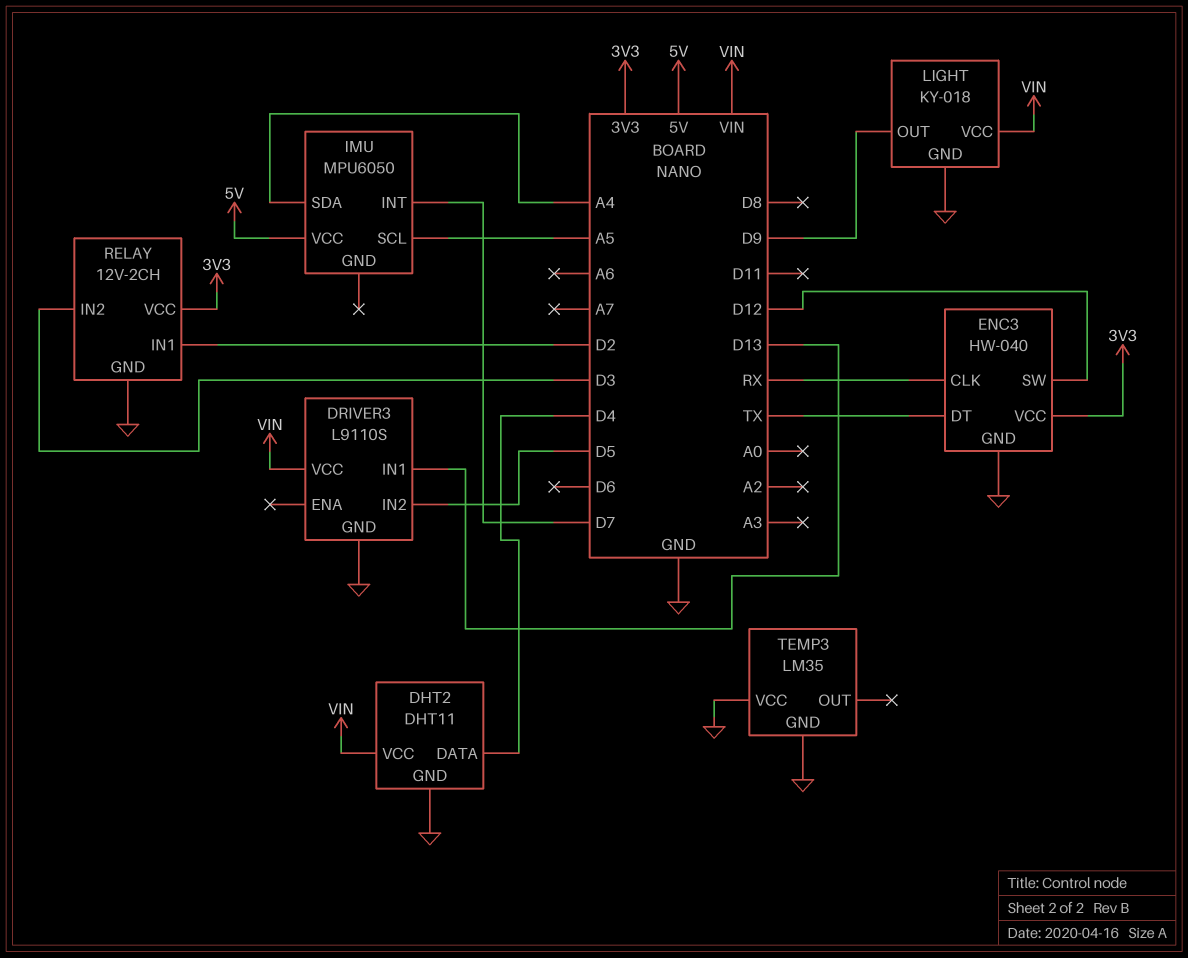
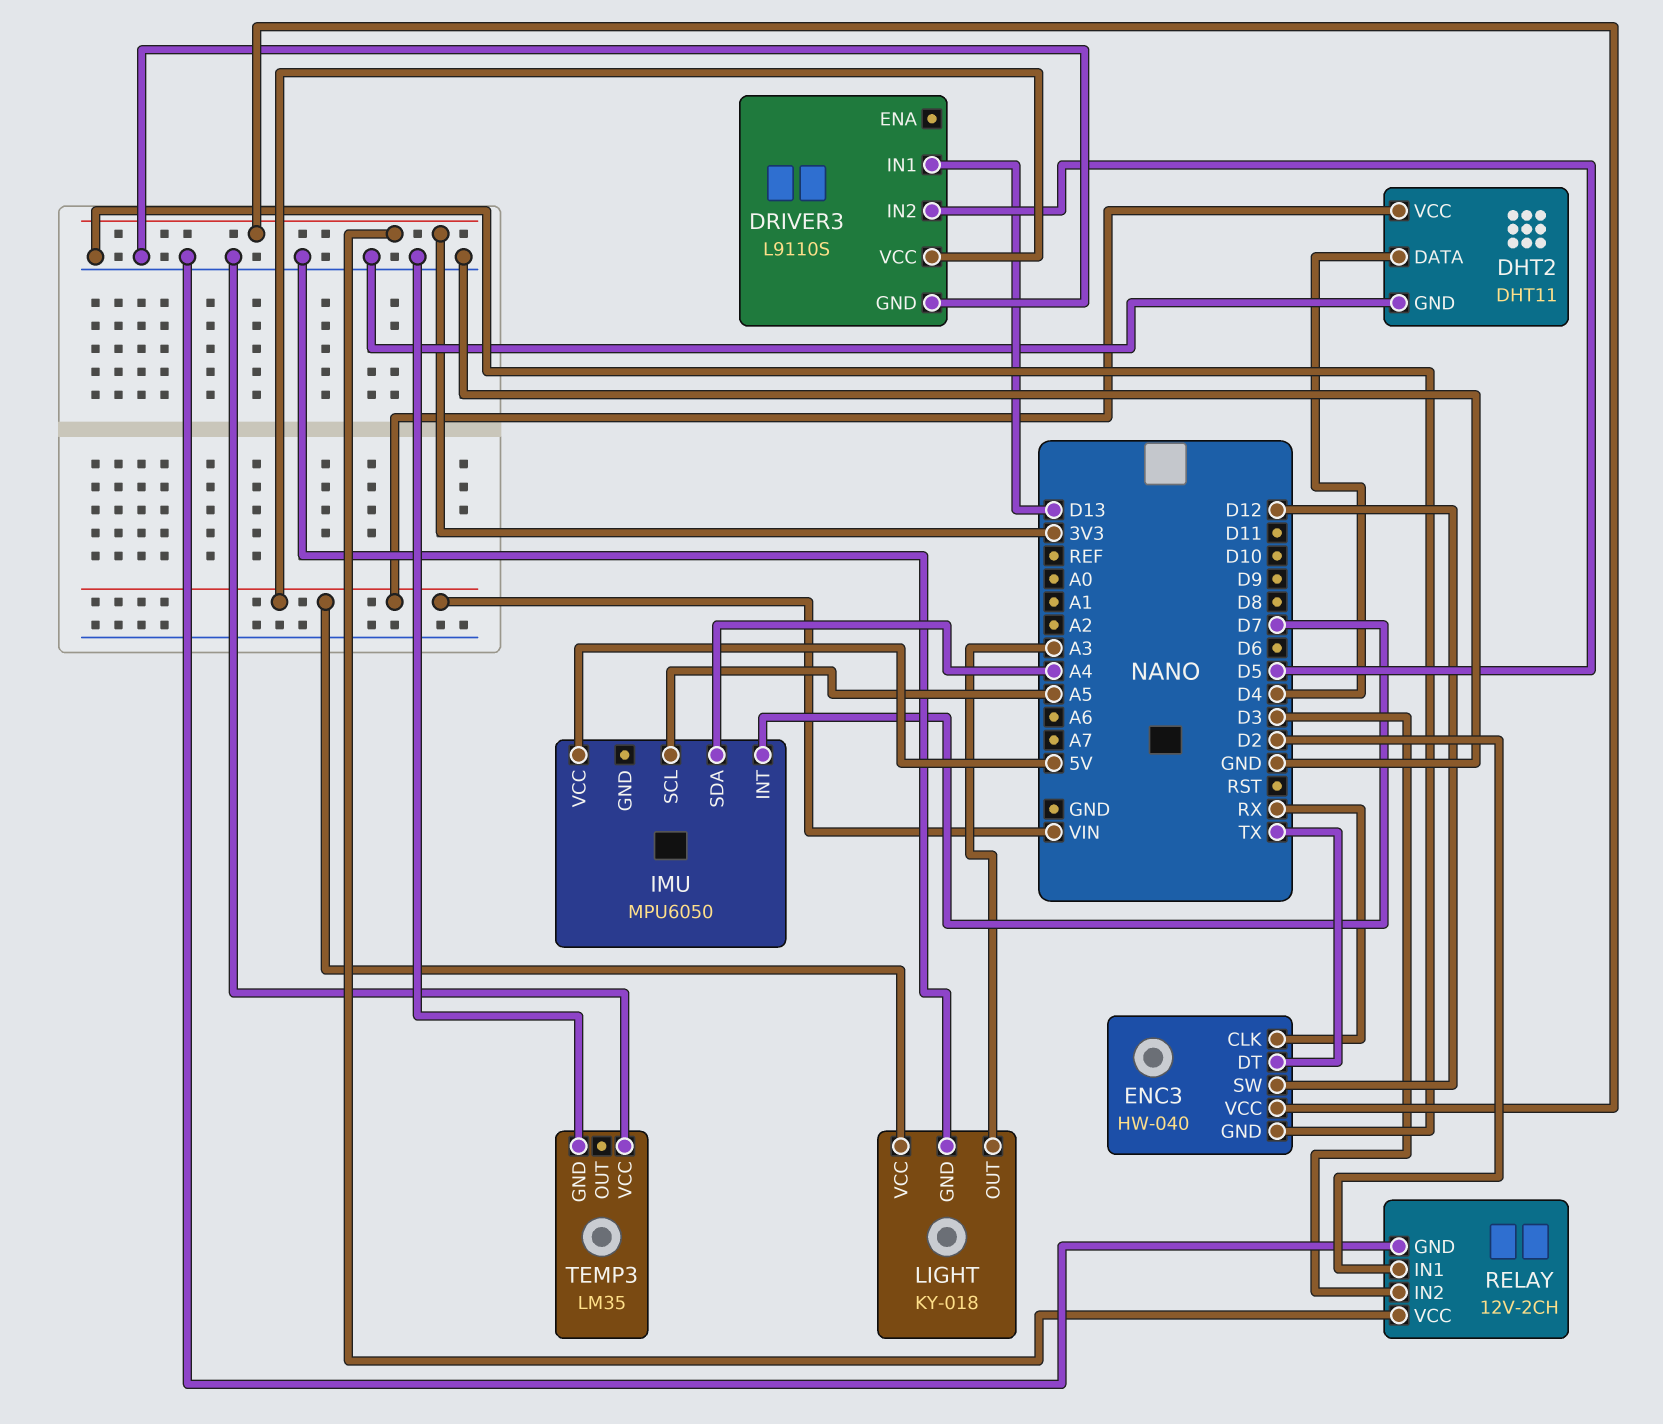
LIGHT pin OUT: D9 -> A3

